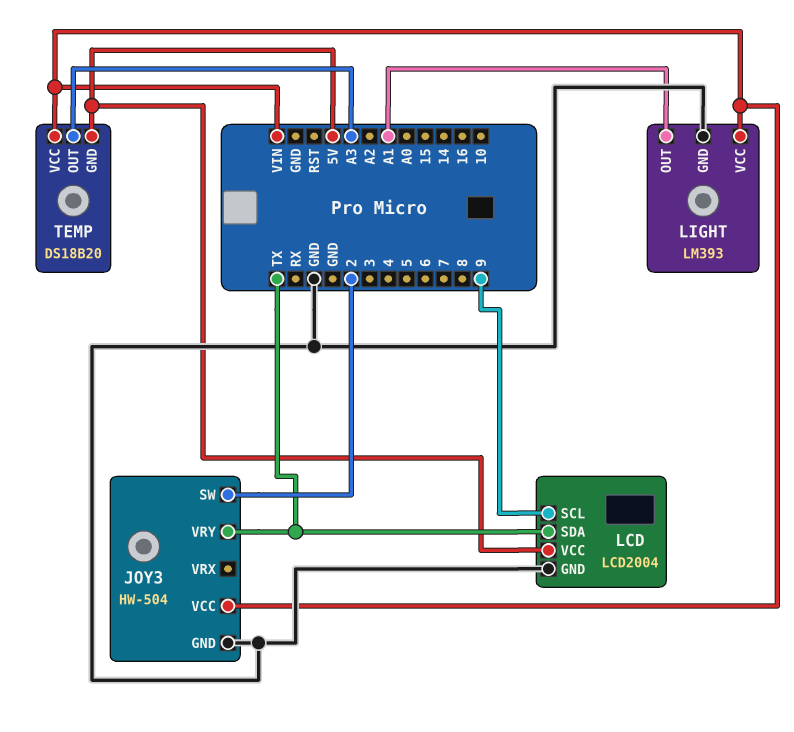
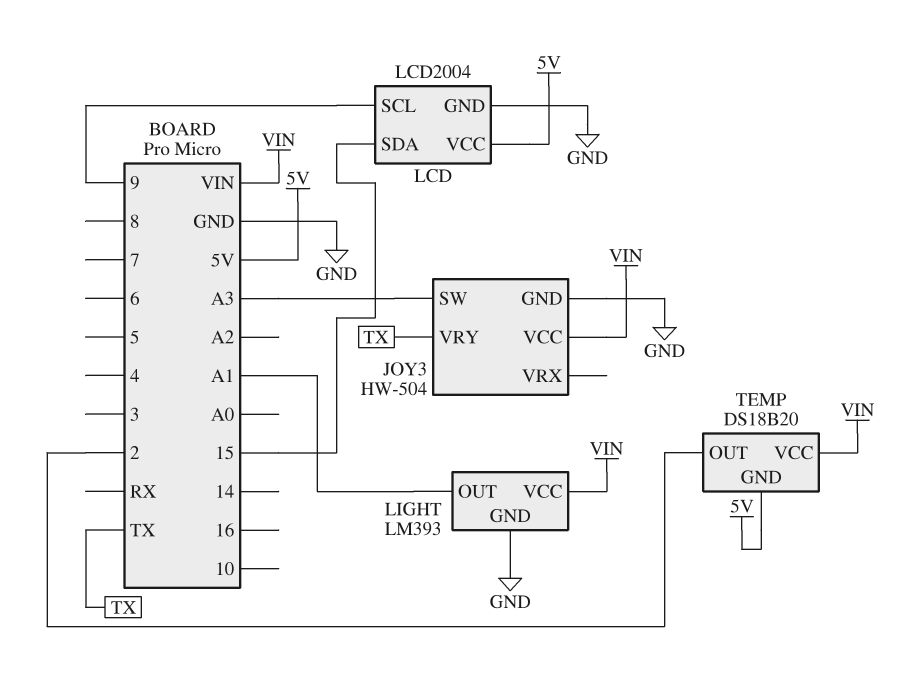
JOY3 pin SW: 2 -> A3
LCD pin SDA: TX -> 15
TEMP pin OUT: A3 -> 2

